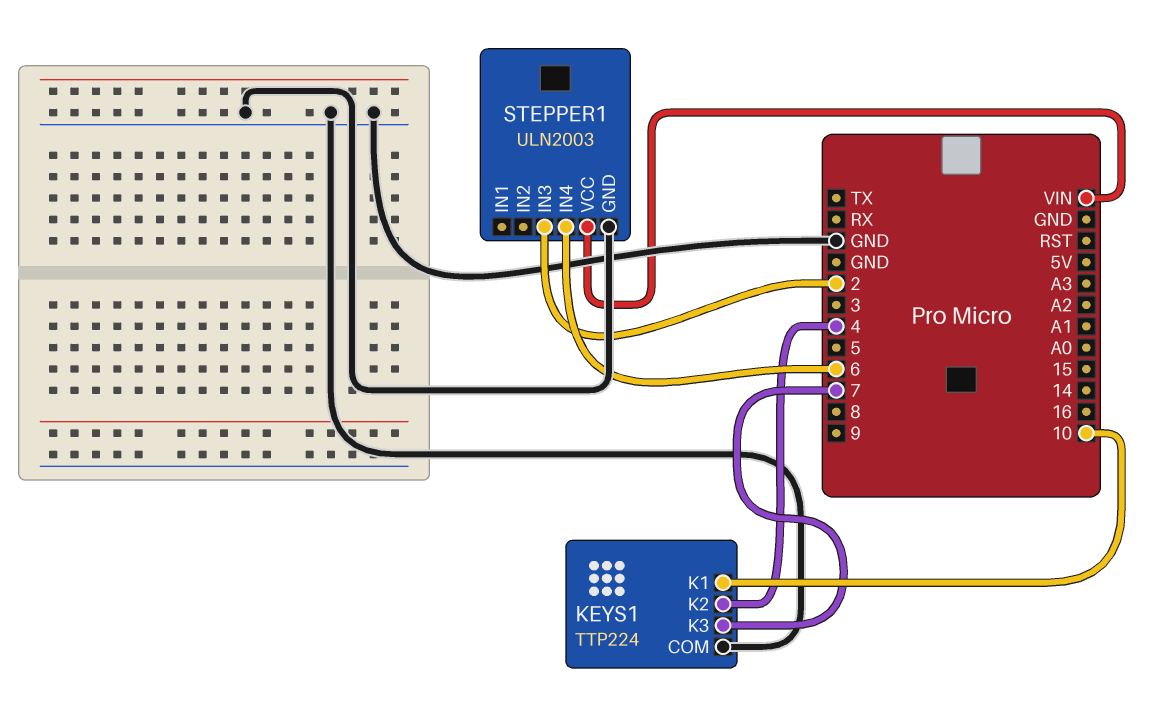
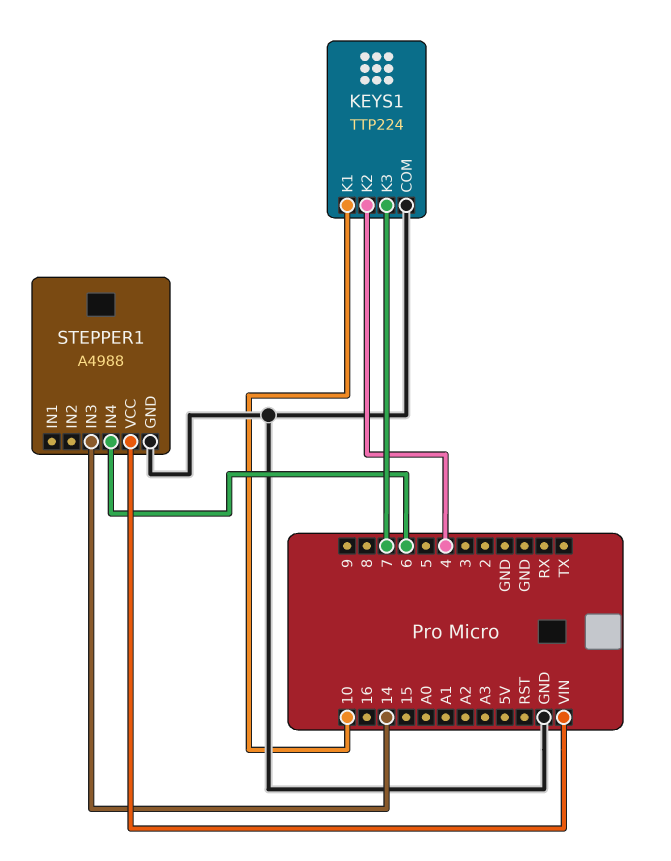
STEPPER1: ULN2003 -> A4988
STEPPER1 pin IN3: 2 -> 14

